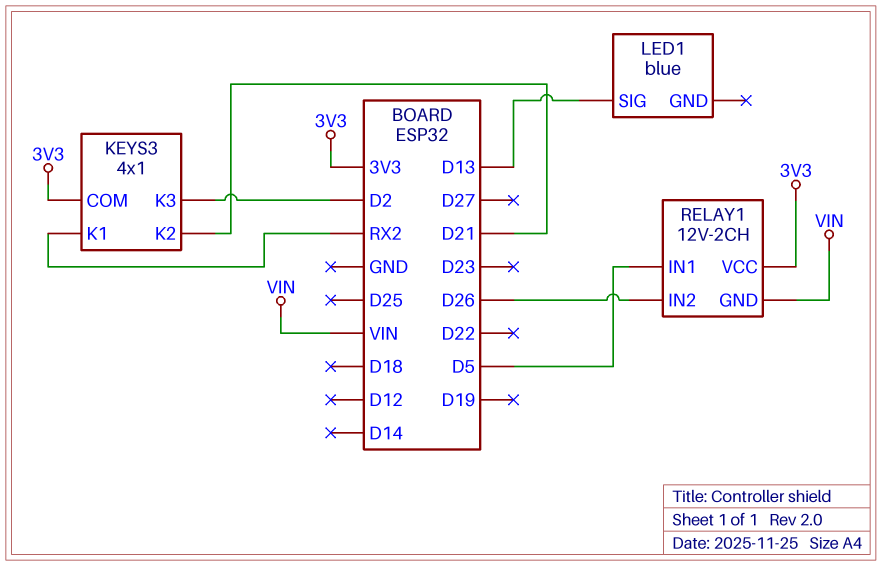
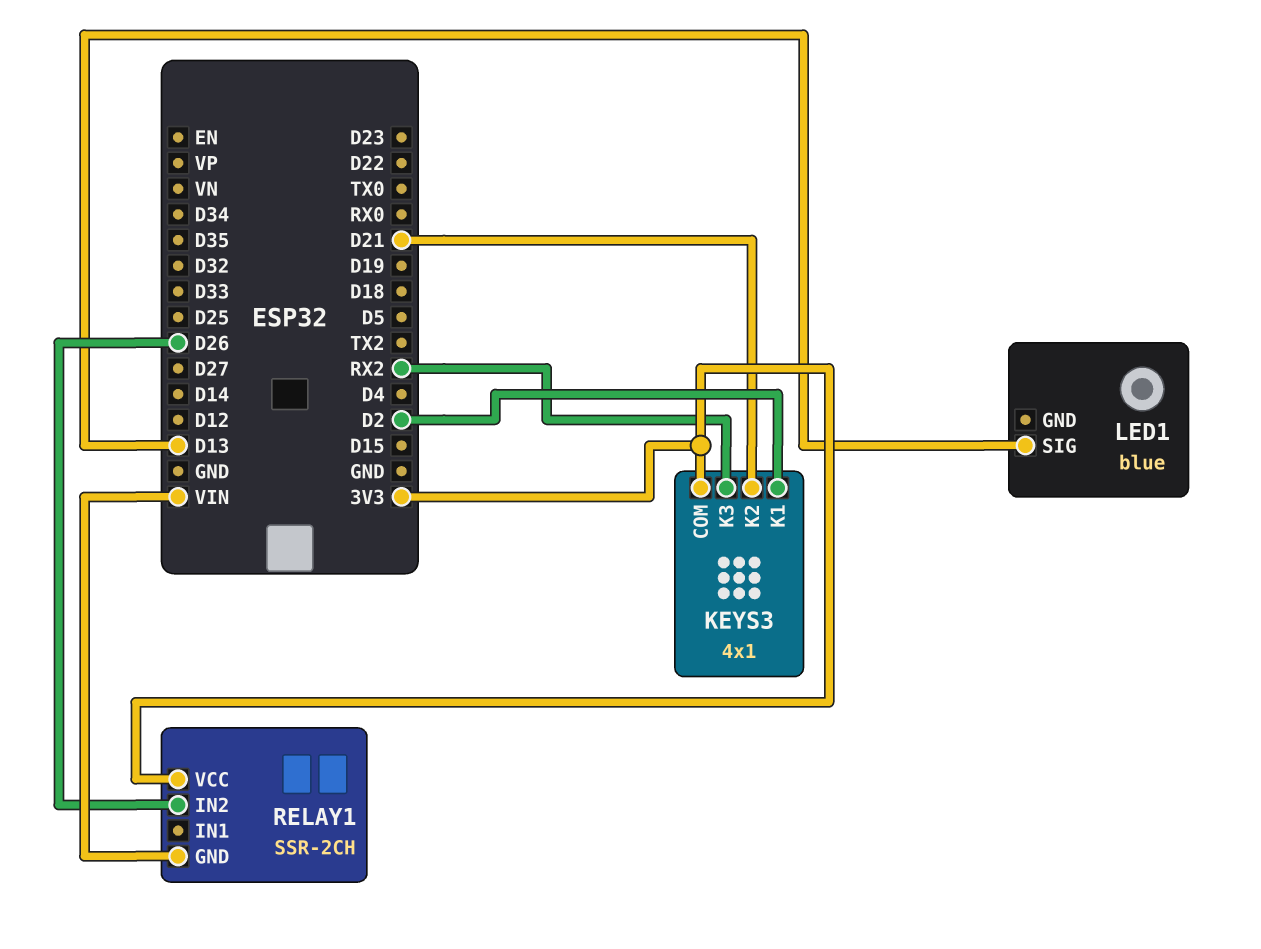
KEYS3 pin K1: RX2 -> D2
KEYS3 pin K3: D2 -> RX2
RELAY1: 12V-2CH -> SSR-2CH
RELAY1 pin IN1: D5 -> none

